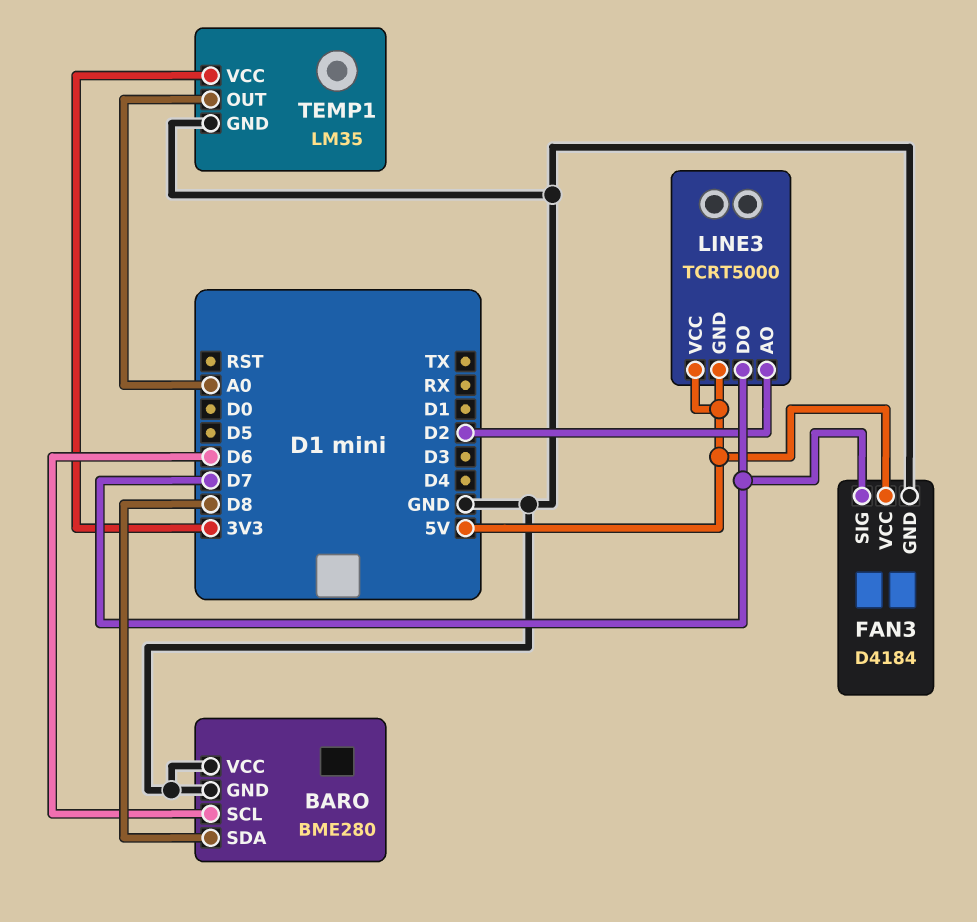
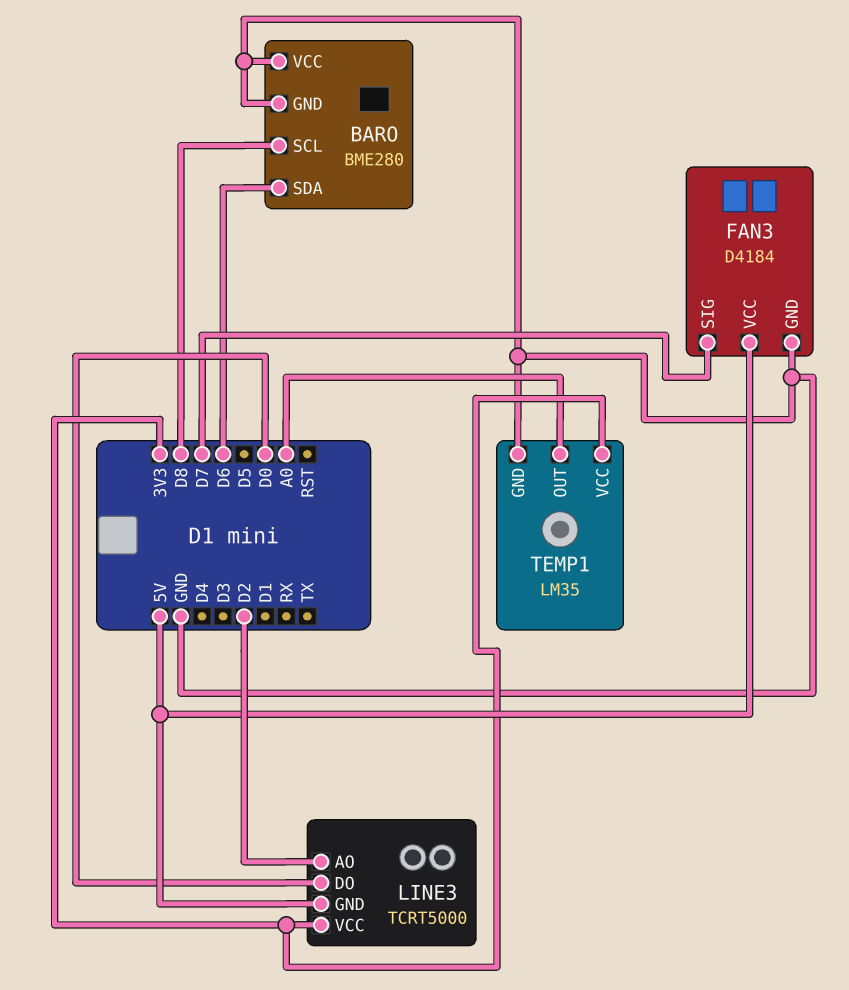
BARO pin SCL: D6 -> D8
BARO pin SDA: D8 -> D6
LINE3 pin DO: D7 -> D0
LINE3 pin VCC: 5V -> 3V3

